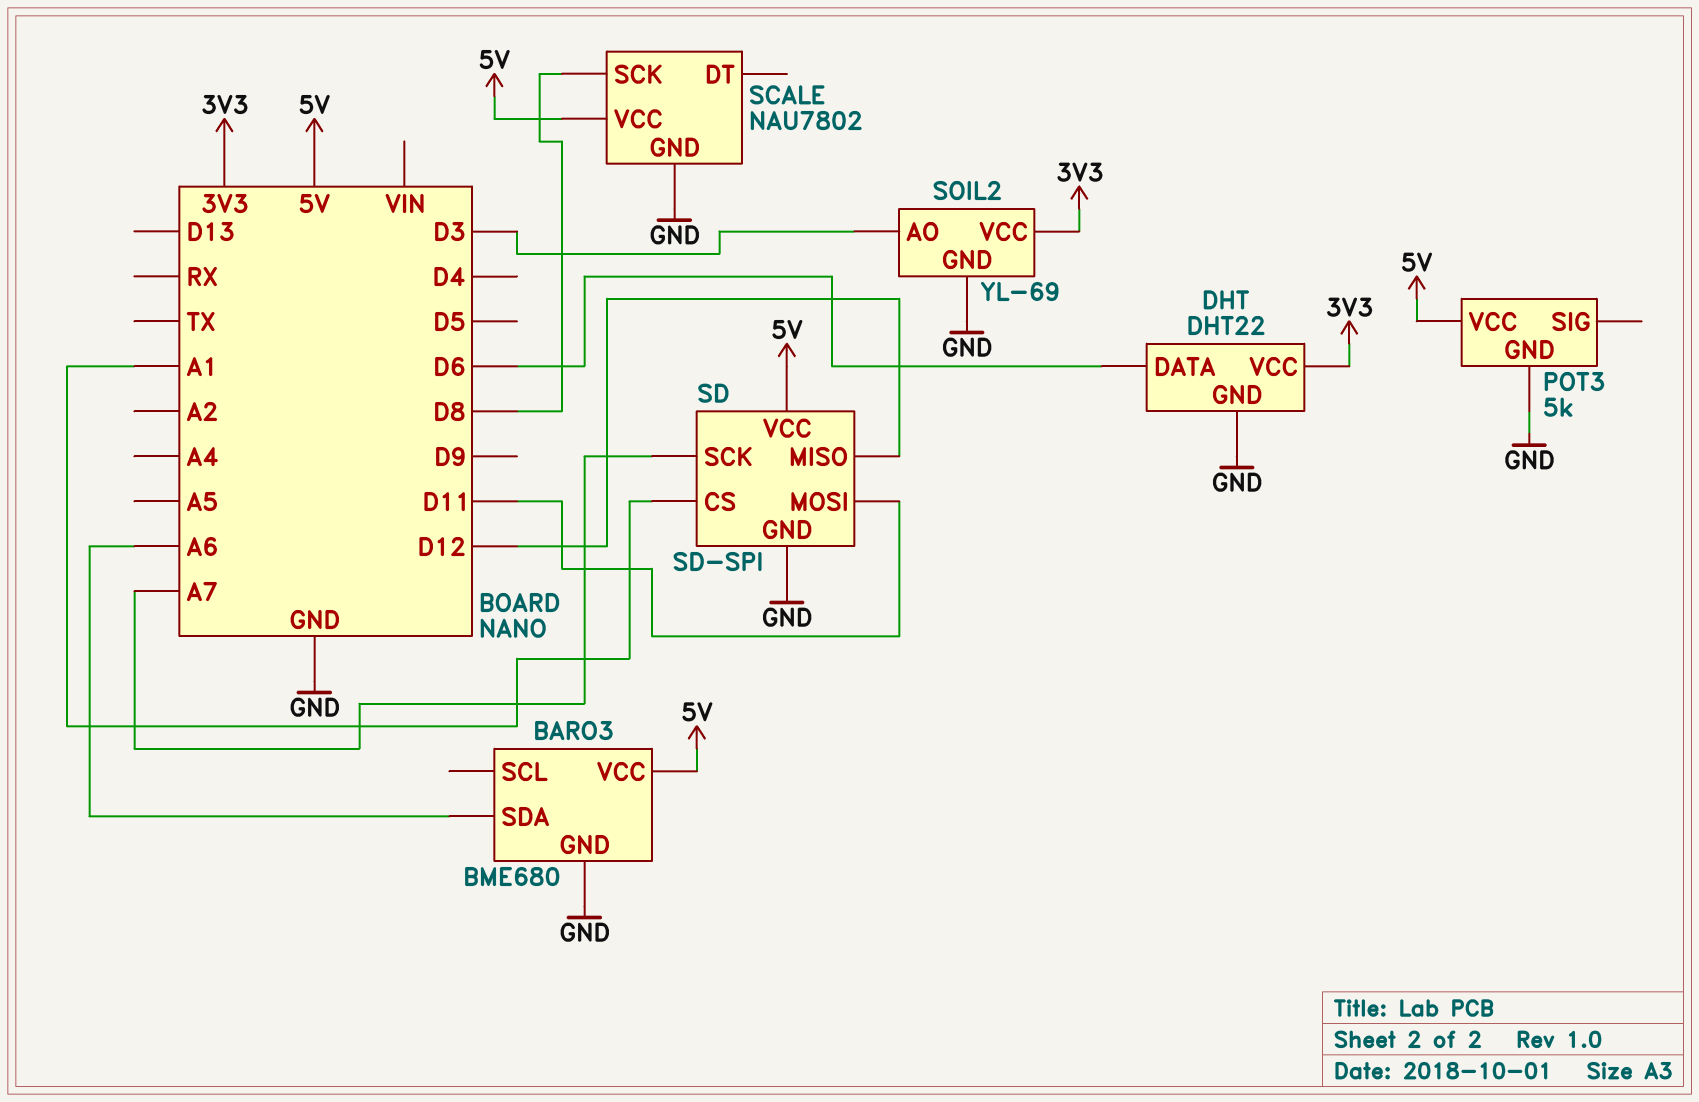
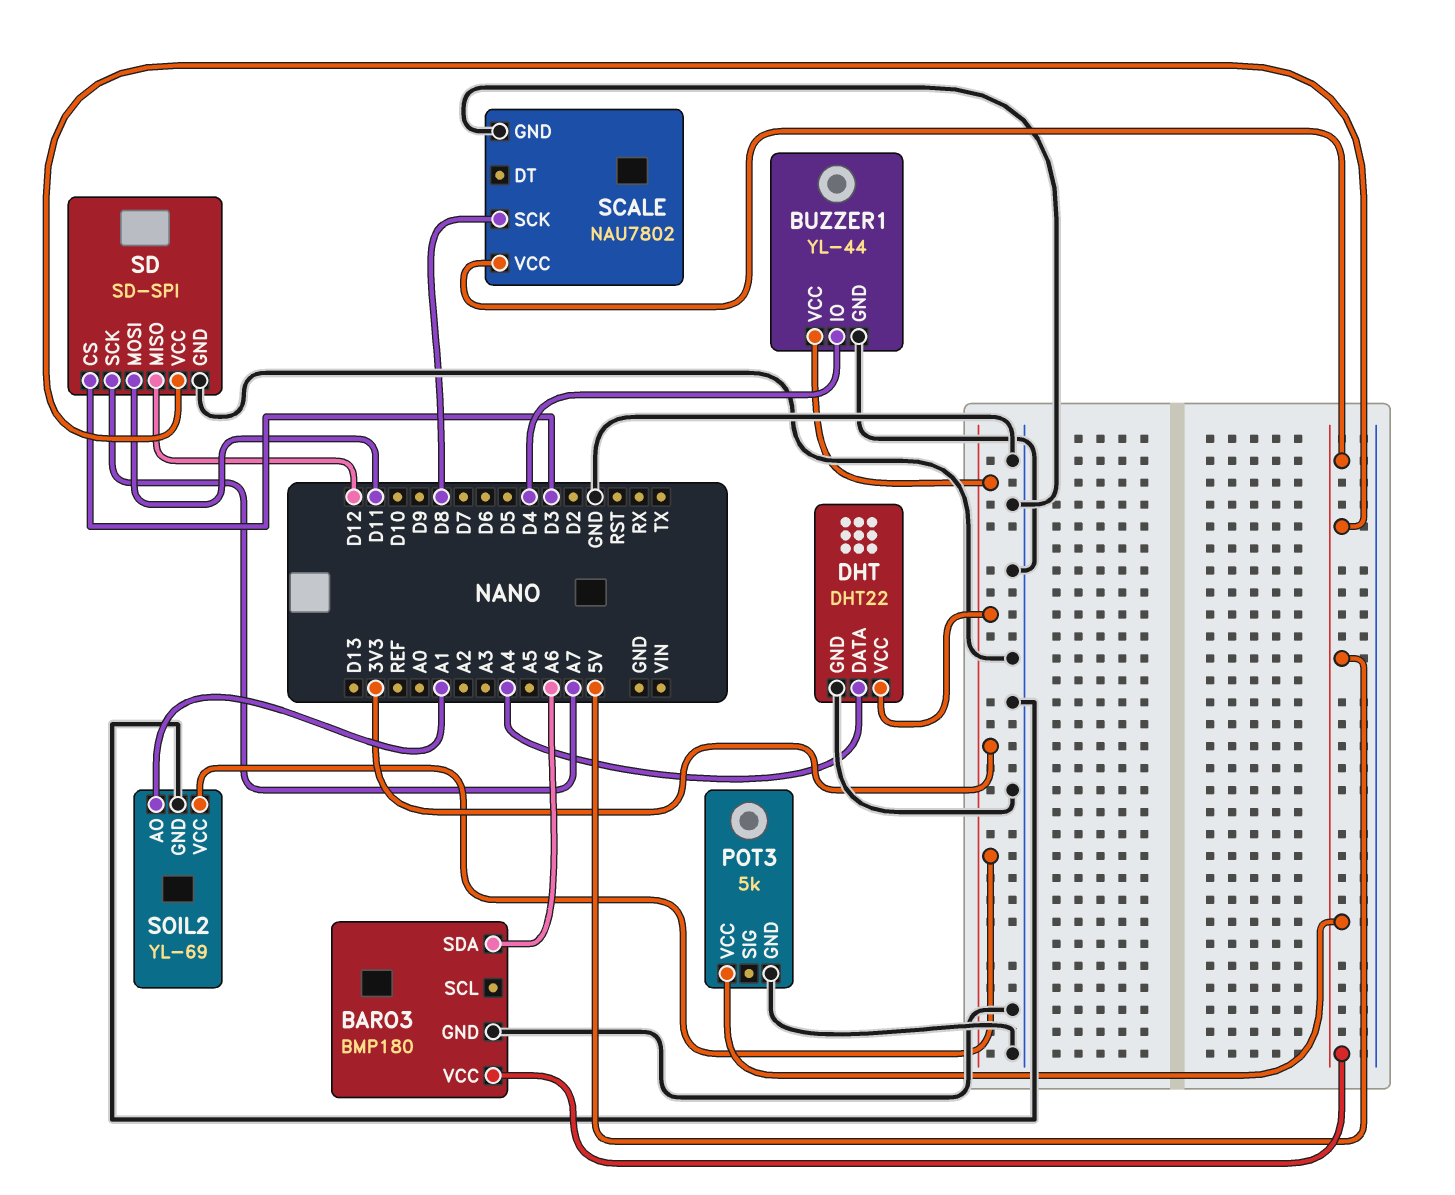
BARO3: BME680 -> BMP180
BUZZER1: none -> YL-44
BUZZER1 pin GND: none -> GND
BUZZER1 pin IO: none -> D4
BUZZER1 pin VCC: none -> 3V3
DHT pin DATA: D6 -> A4
SD pin CS: A1 -> D3
SOIL2 pin AO: D3 -> A1

